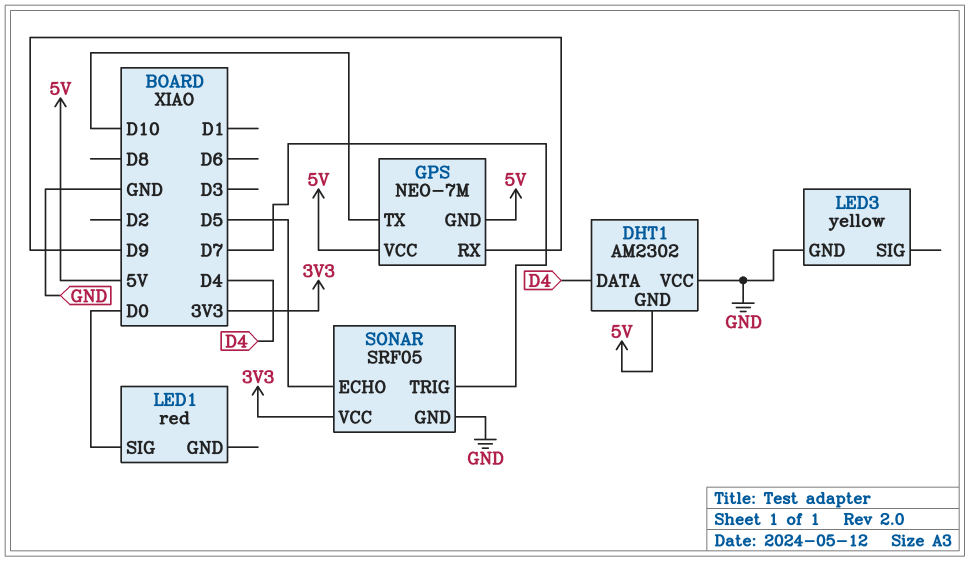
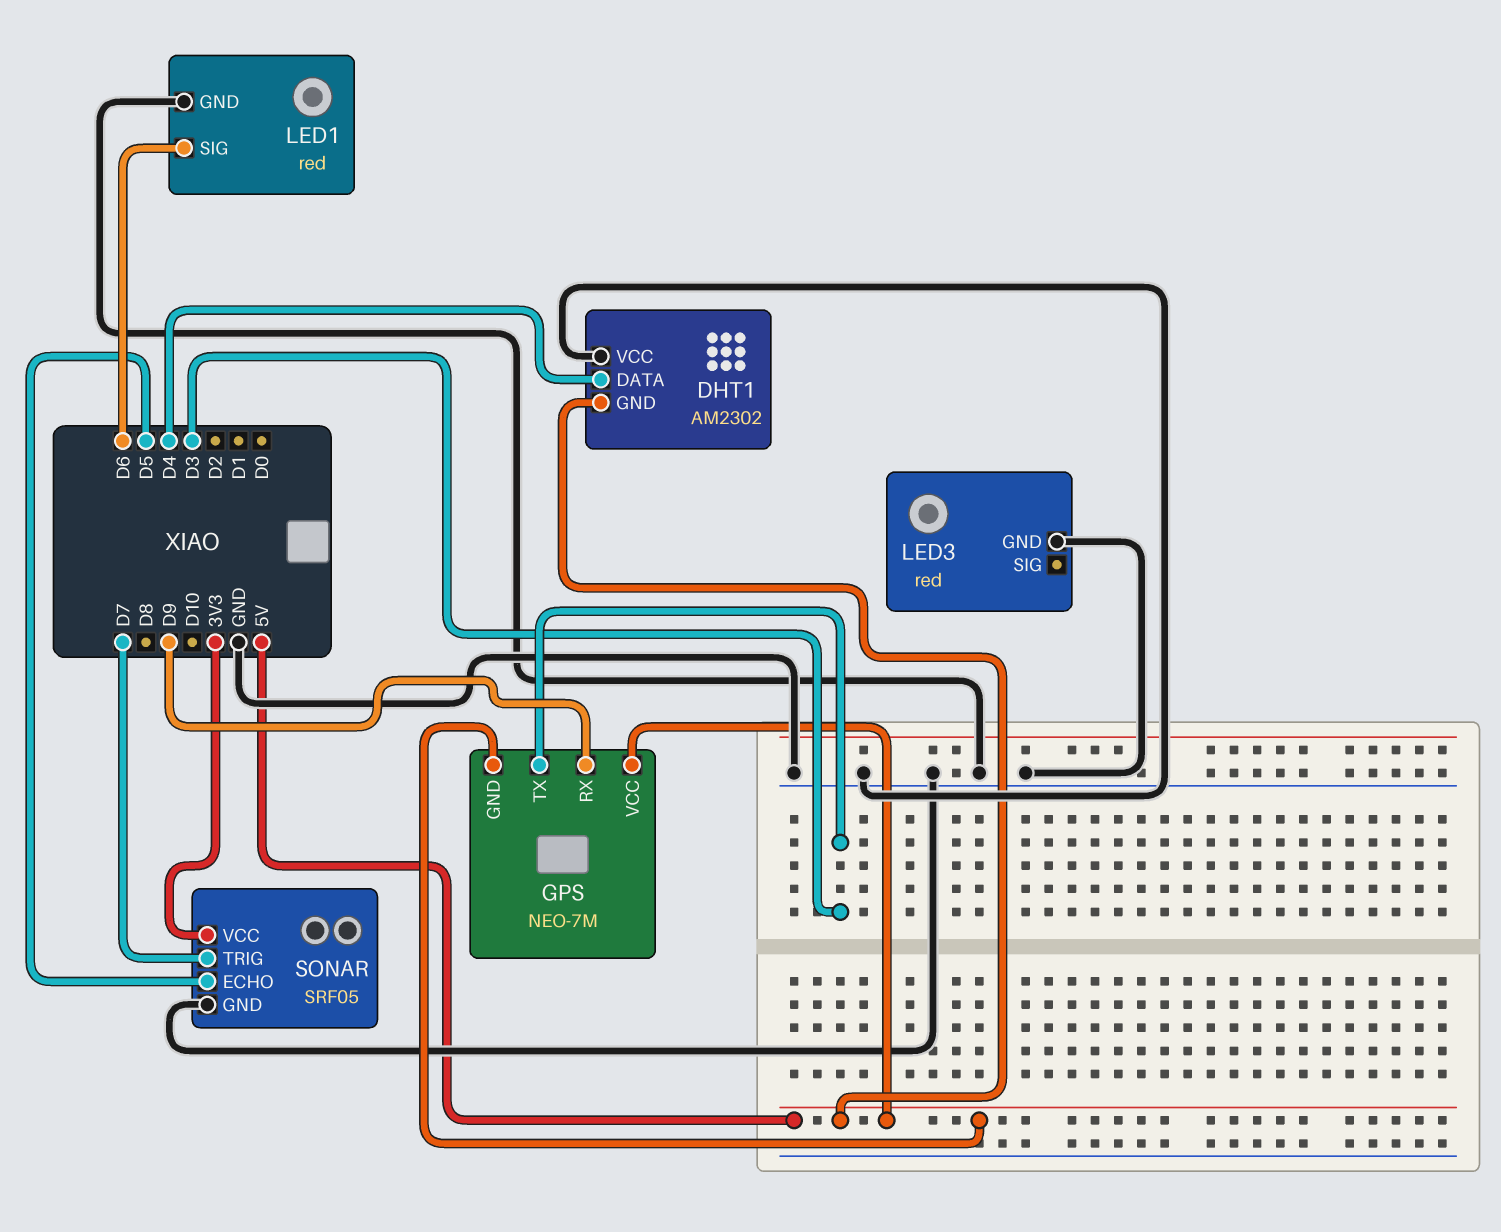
GPS pin TX: D10 -> D3
LED1 pin GND: none -> GND
LED1 pin SIG: D0 -> D6
LED3: yellow -> red

